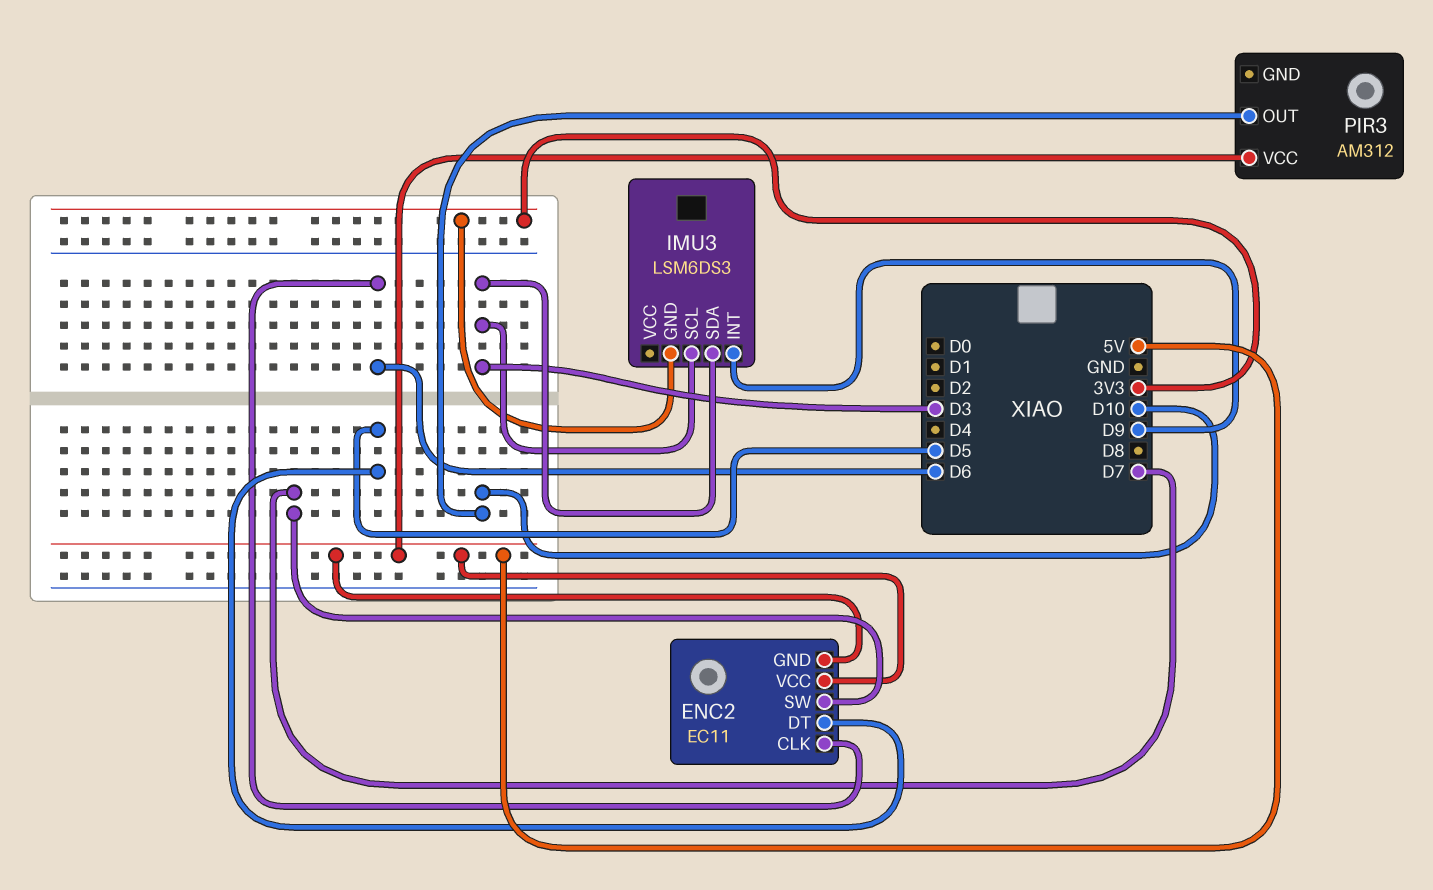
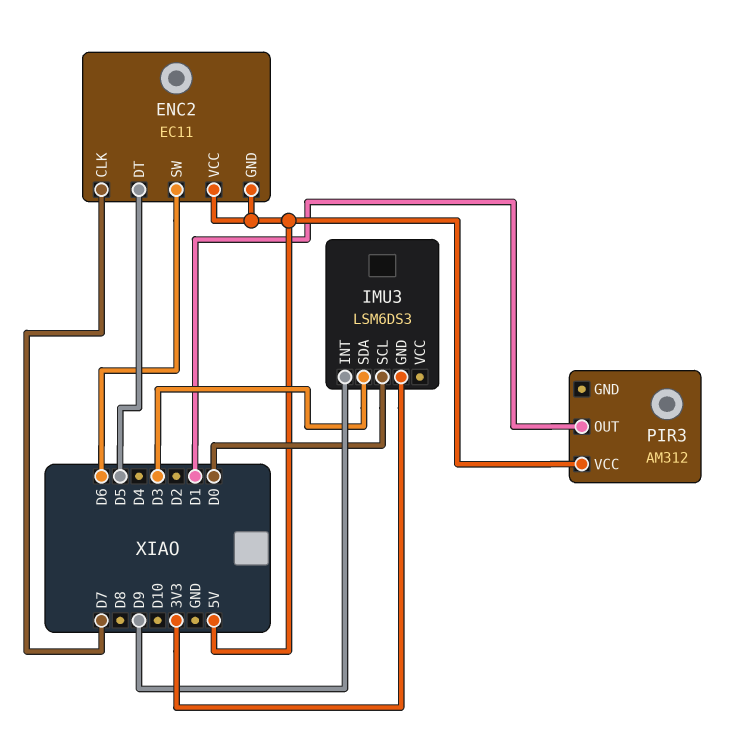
ENC2 pin CLK: D6 -> D7
ENC2 pin SW: D7 -> D6
IMU3 pin SCL: D3 -> D0
PIR3 pin OUT: D10 -> D1

